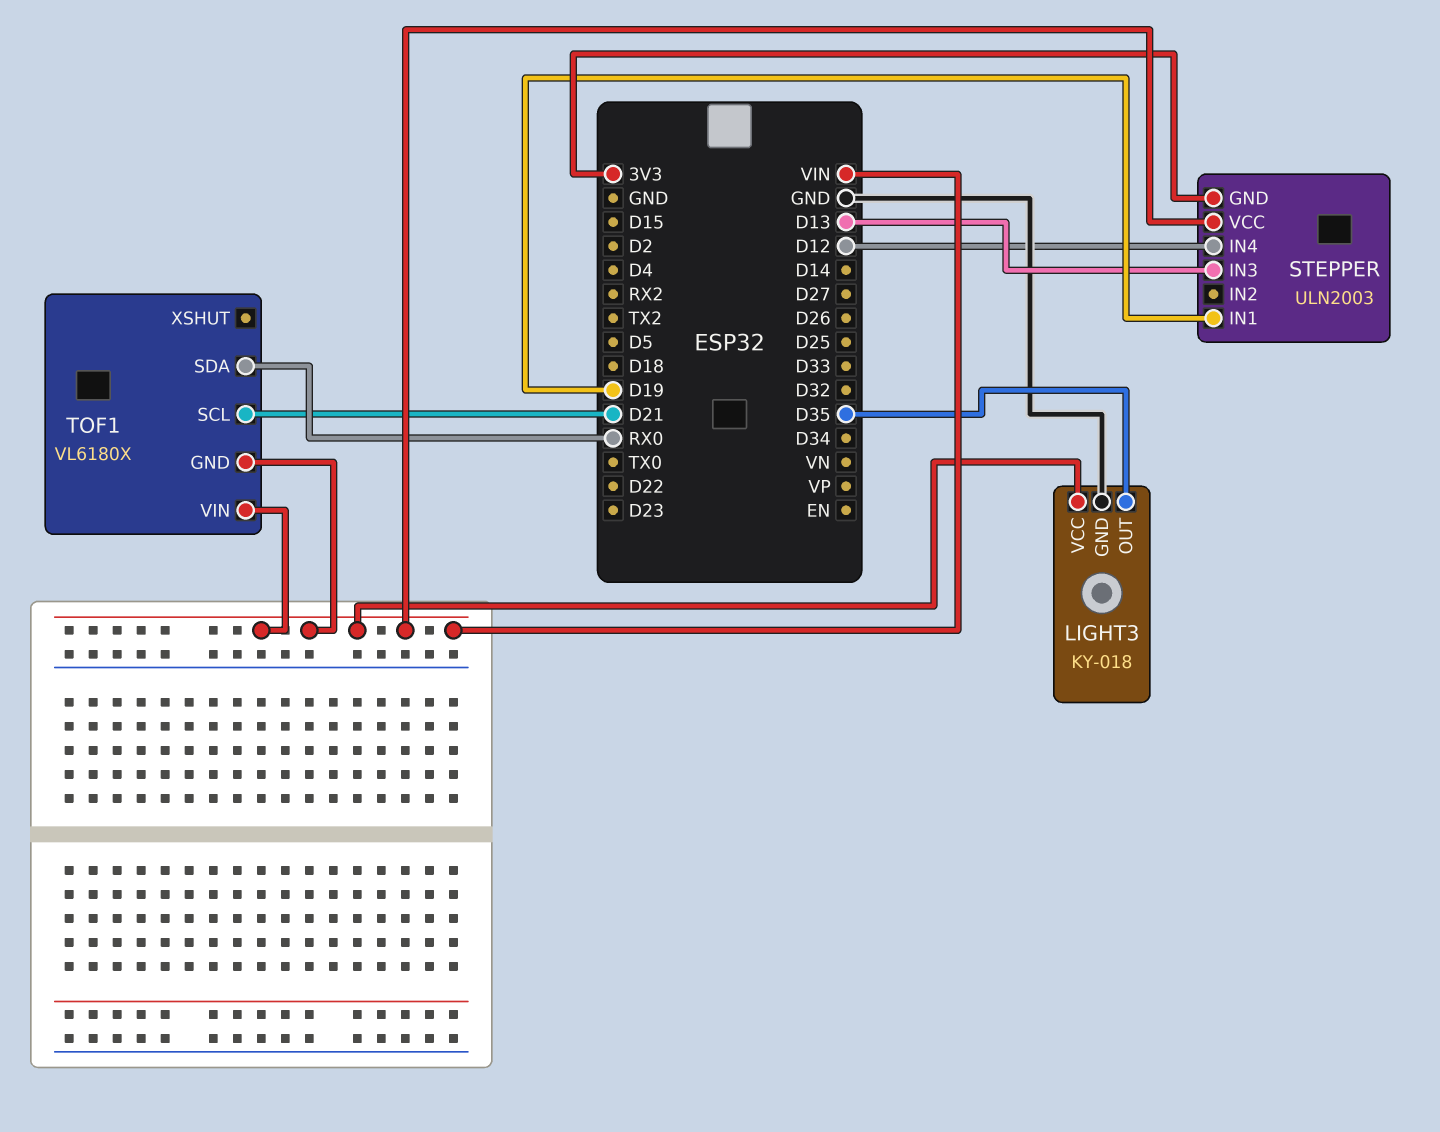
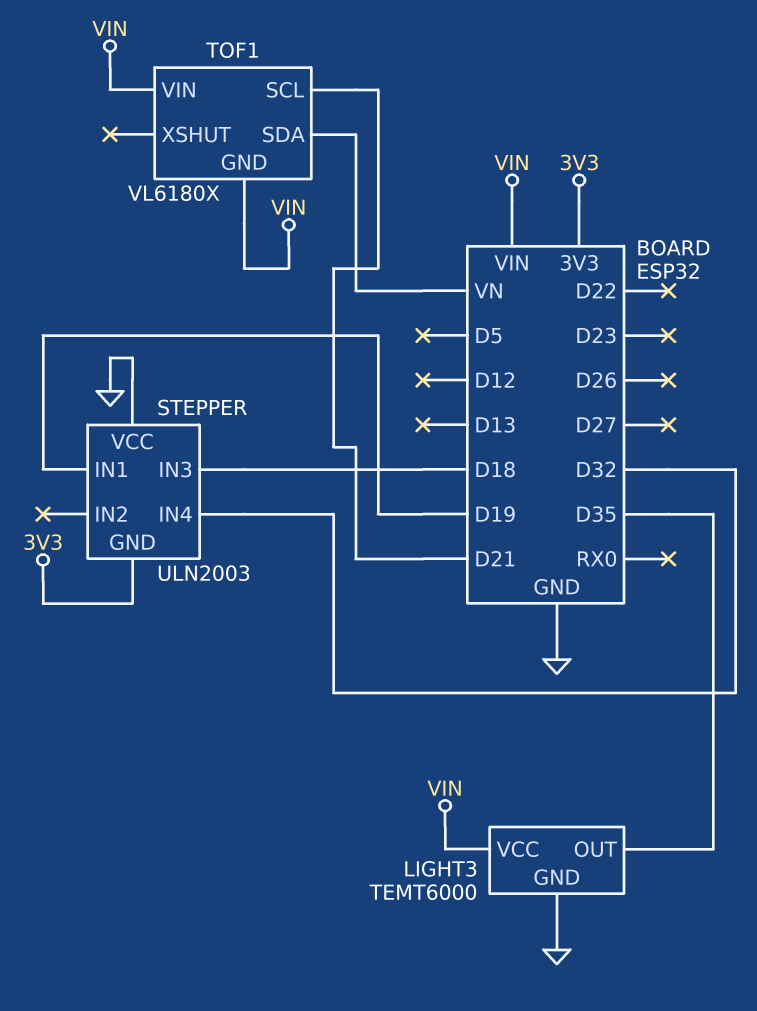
LIGHT3: KY-018 -> TEMT6000
STEPPER pin IN3: D13 -> D18
STEPPER pin IN4: D12 -> D32
STEPPER pin VCC: VIN -> GND
TOF1 pin SDA: RX0 -> VN

